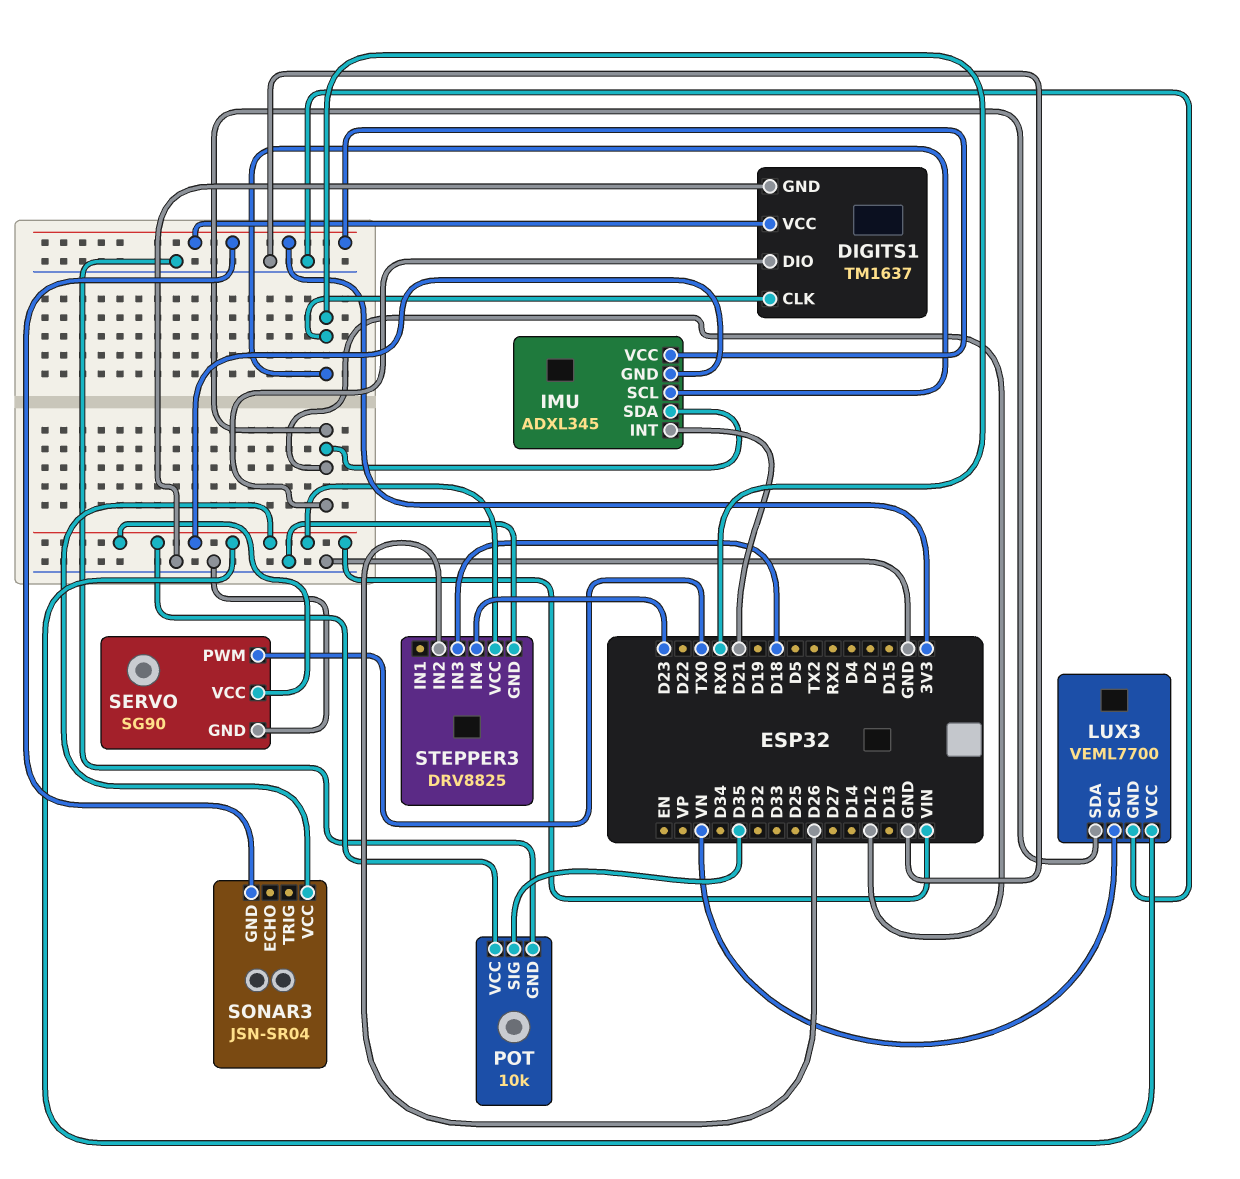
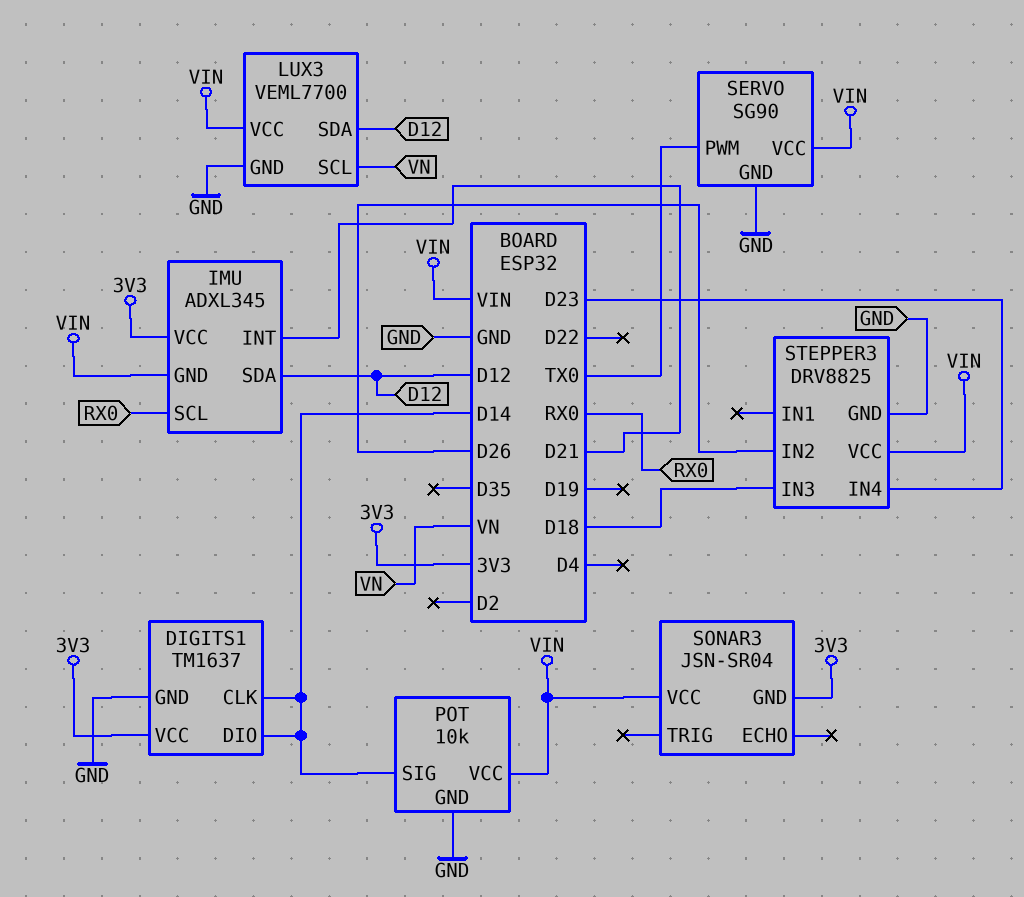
DIGITS1 pin CLK: RX0 -> D14
DIGITS1 pin DIO: D12 -> D14
POT pin SIG: D35 -> D14

